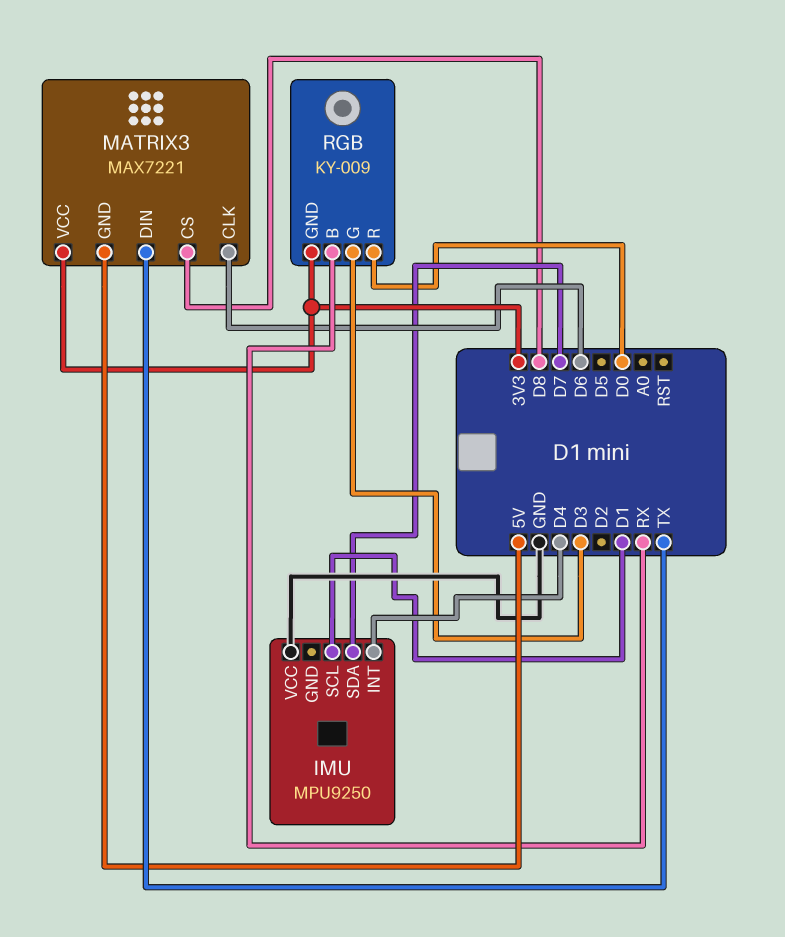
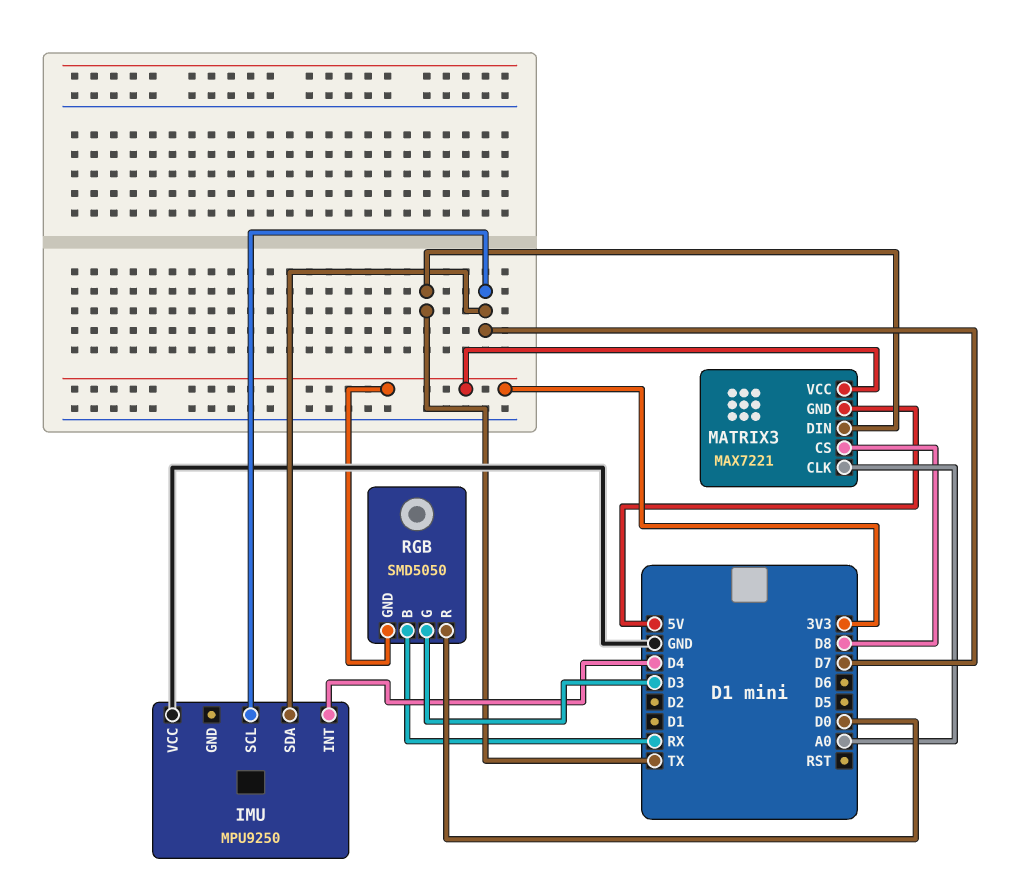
IMU pin SCL: D1 -> D7
MATRIX3 pin CLK: D6 -> A0
RGB: KY-009 -> SMD5050

